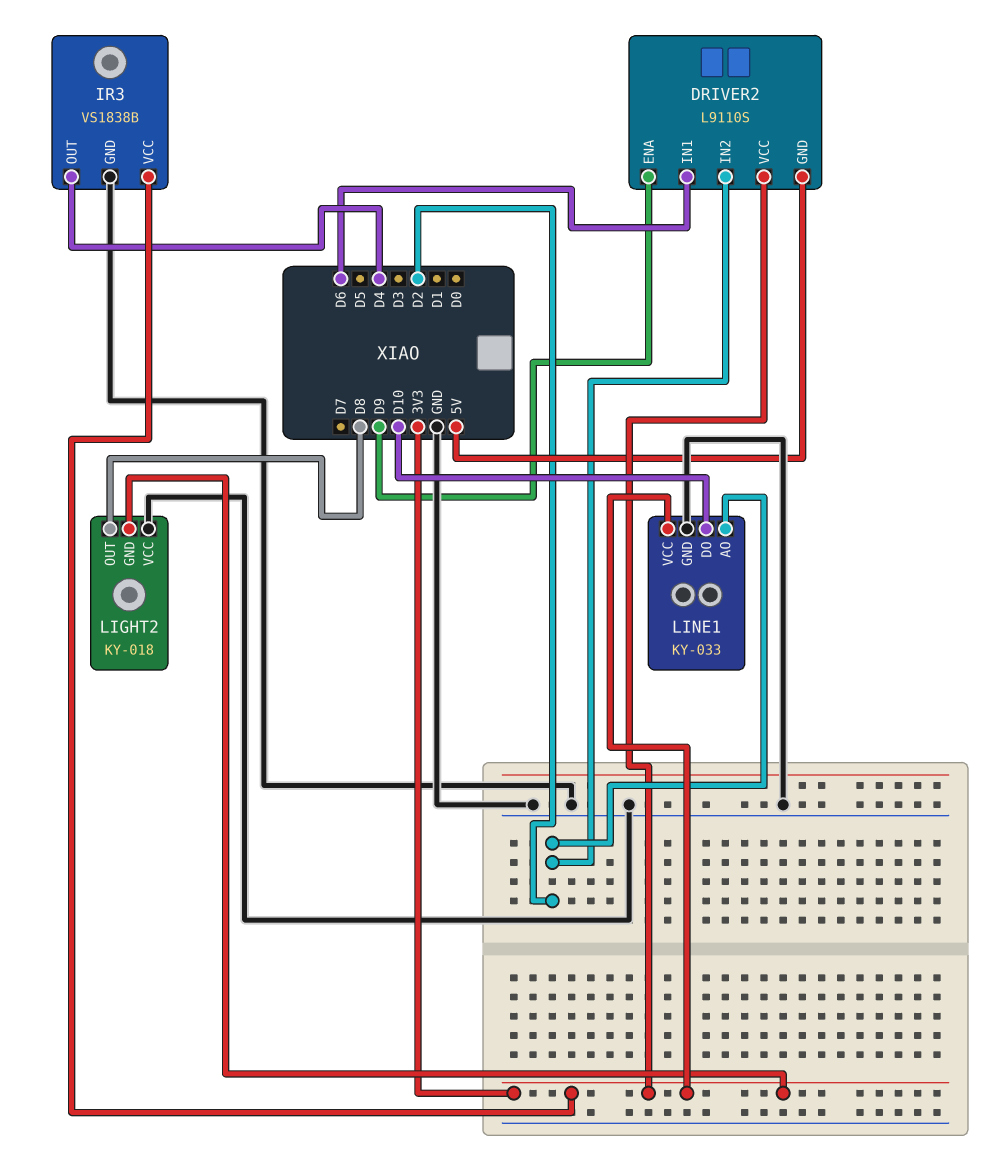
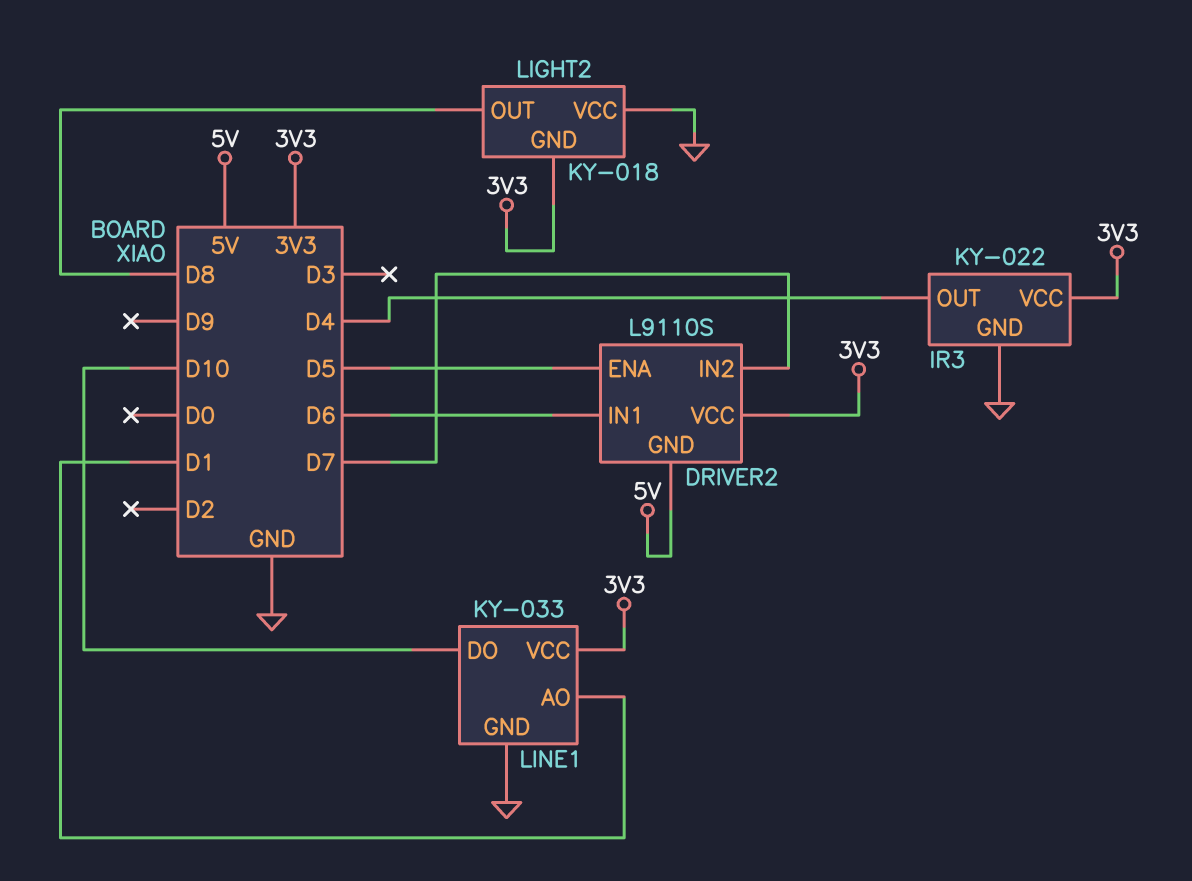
DRIVER2 pin ENA: D9 -> D5
DRIVER2 pin IN2: D2 -> D7
IR3: VS1838B -> KY-022
LINE1 pin AO: D2 -> D1

